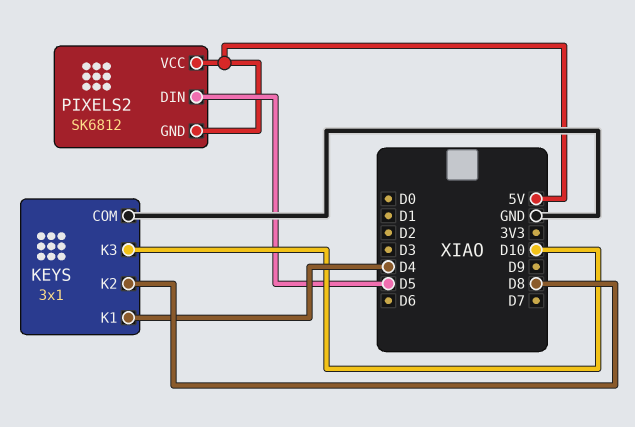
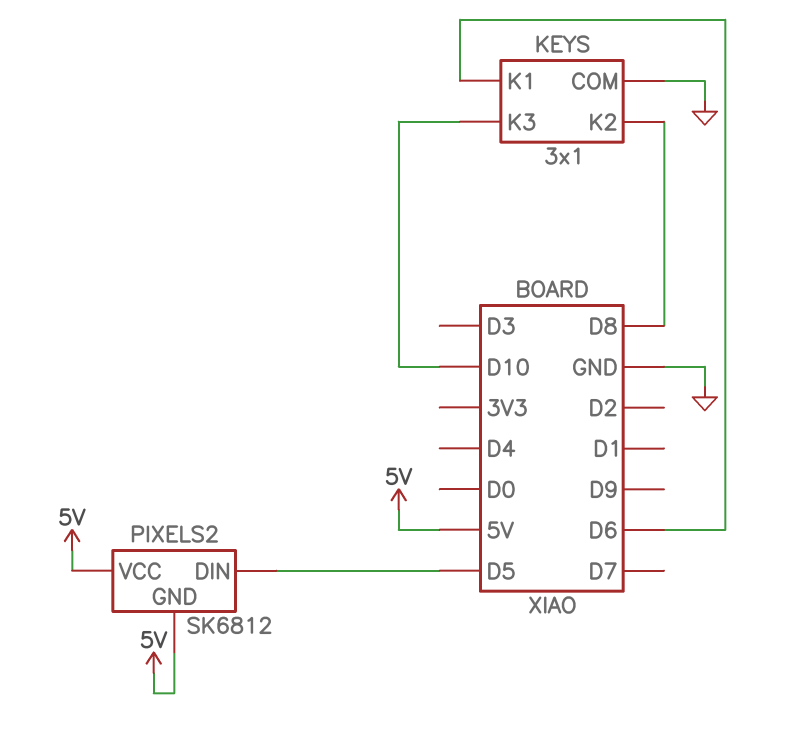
KEYS pin K1: D4 -> D6

